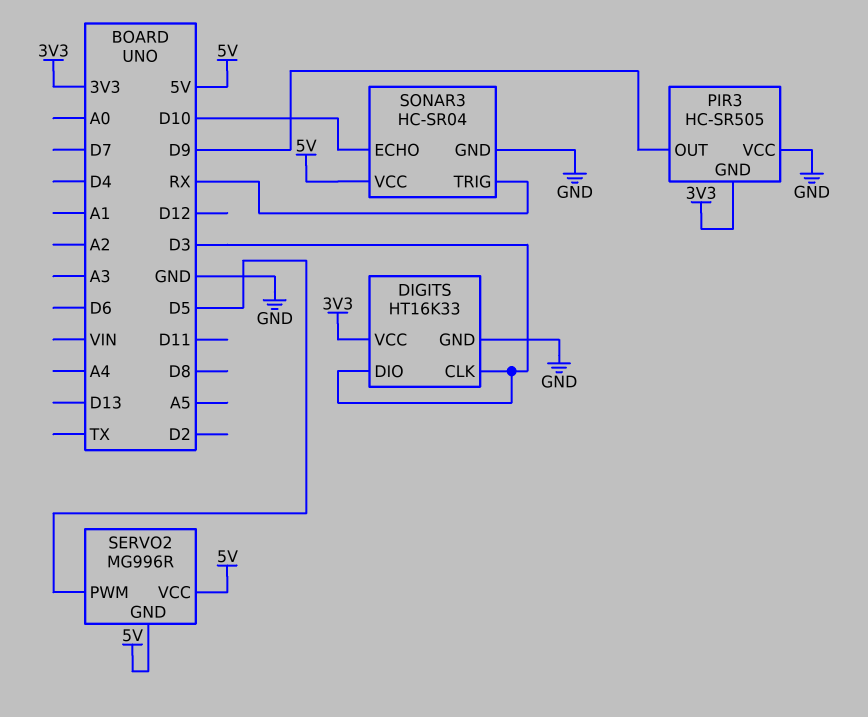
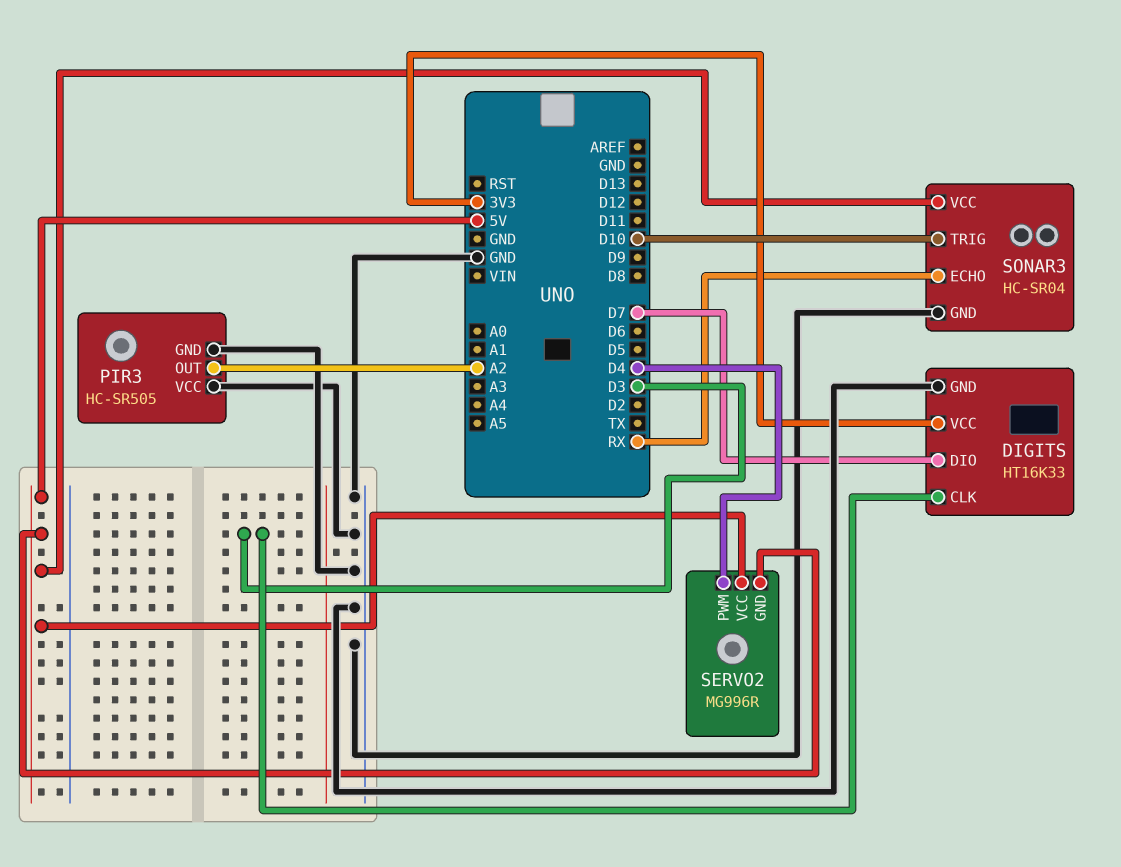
DIGITS pin DIO: D3 -> D7
PIR3 pin GND: 3V3 -> GND
PIR3 pin OUT: D9 -> A2
SERVO2 pin PWM: D5 -> D4
SONAR3 pin ECHO: D10 -> RX
SONAR3 pin TRIG: RX -> D10

